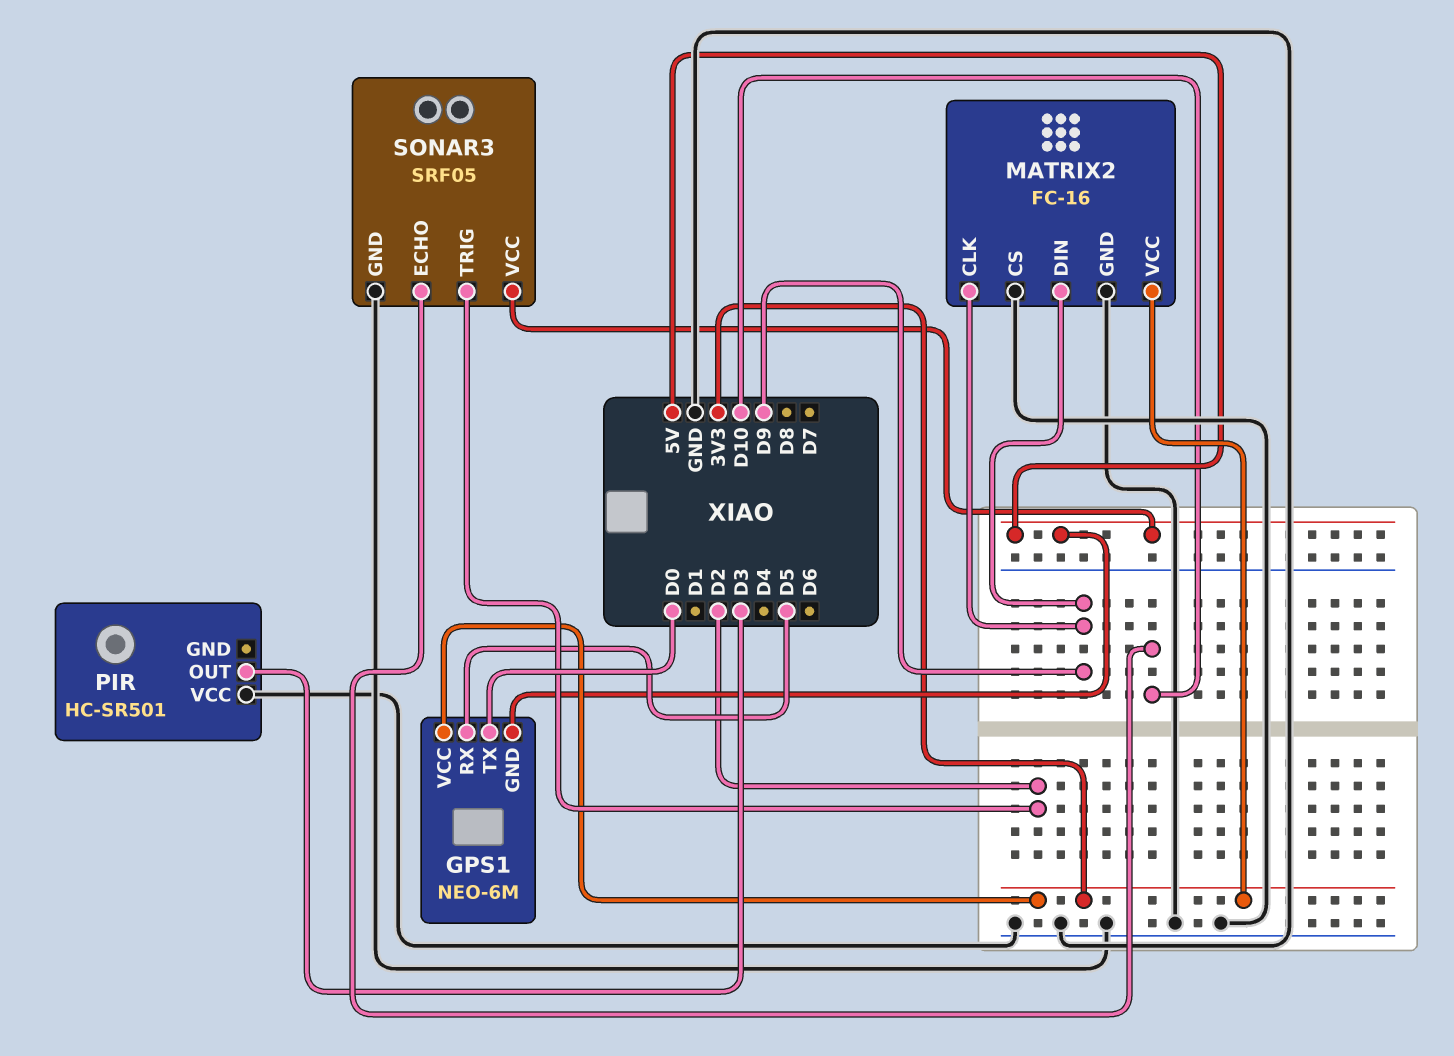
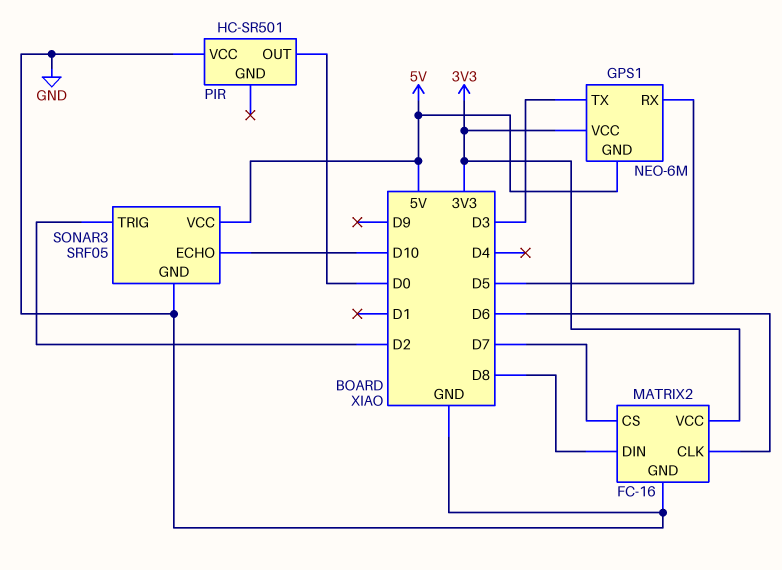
GPS1 pin TX: D0 -> D3
MATRIX2 pin CLK: D9 -> D6
MATRIX2 pin CS: GND -> D7
MATRIX2 pin DIN: D9 -> D8
PIR pin OUT: D3 -> D0

